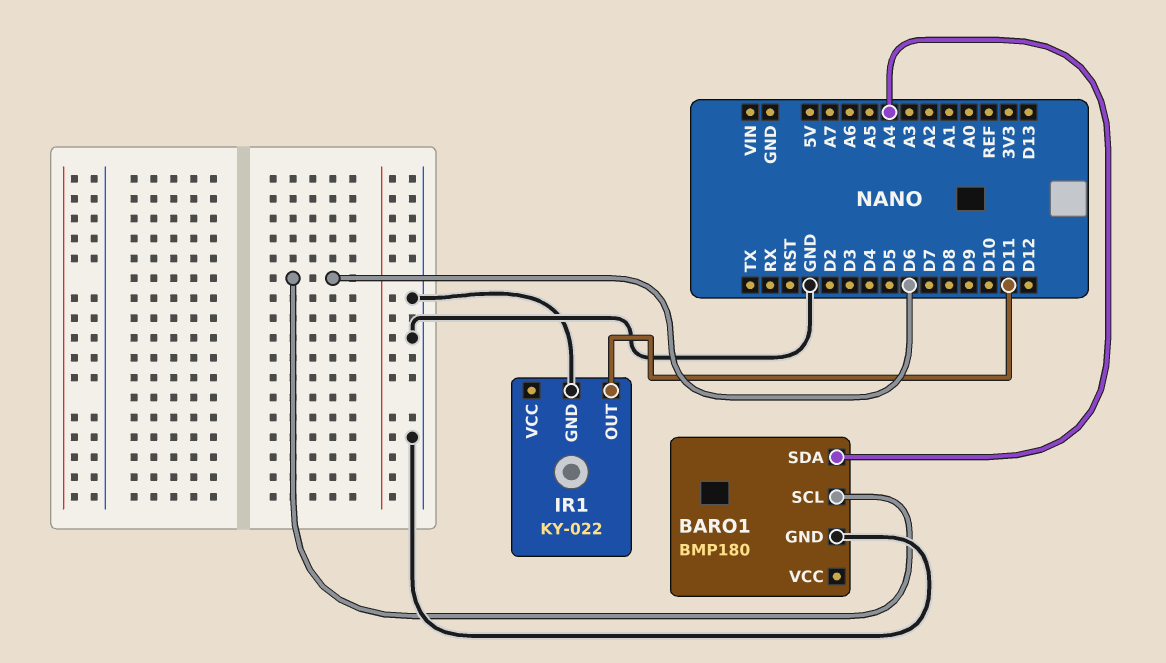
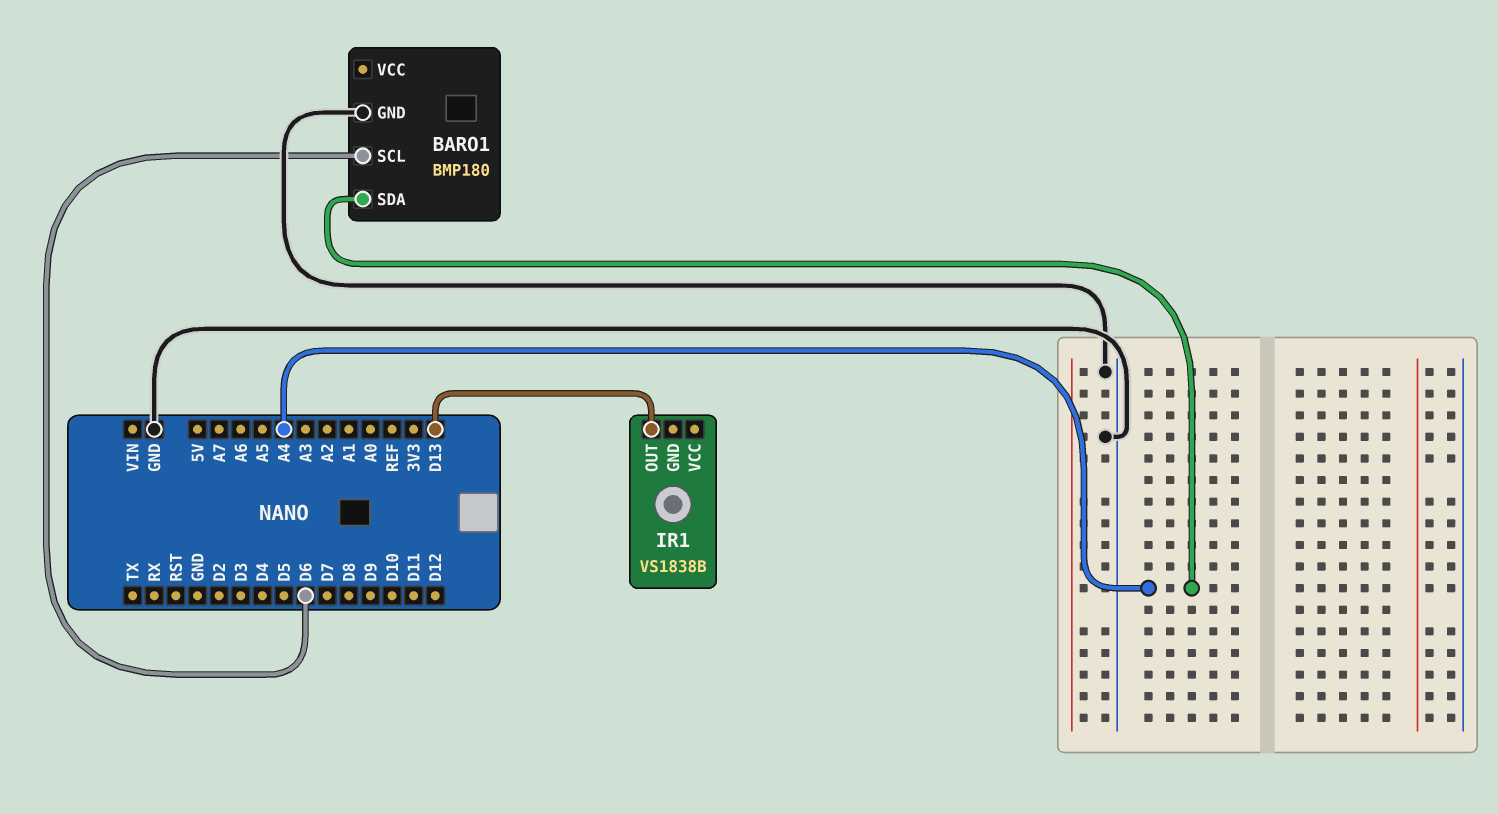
IR1: KY-022 -> VS1838B
IR1 pin GND: GND -> none
IR1 pin OUT: D11 -> D13

